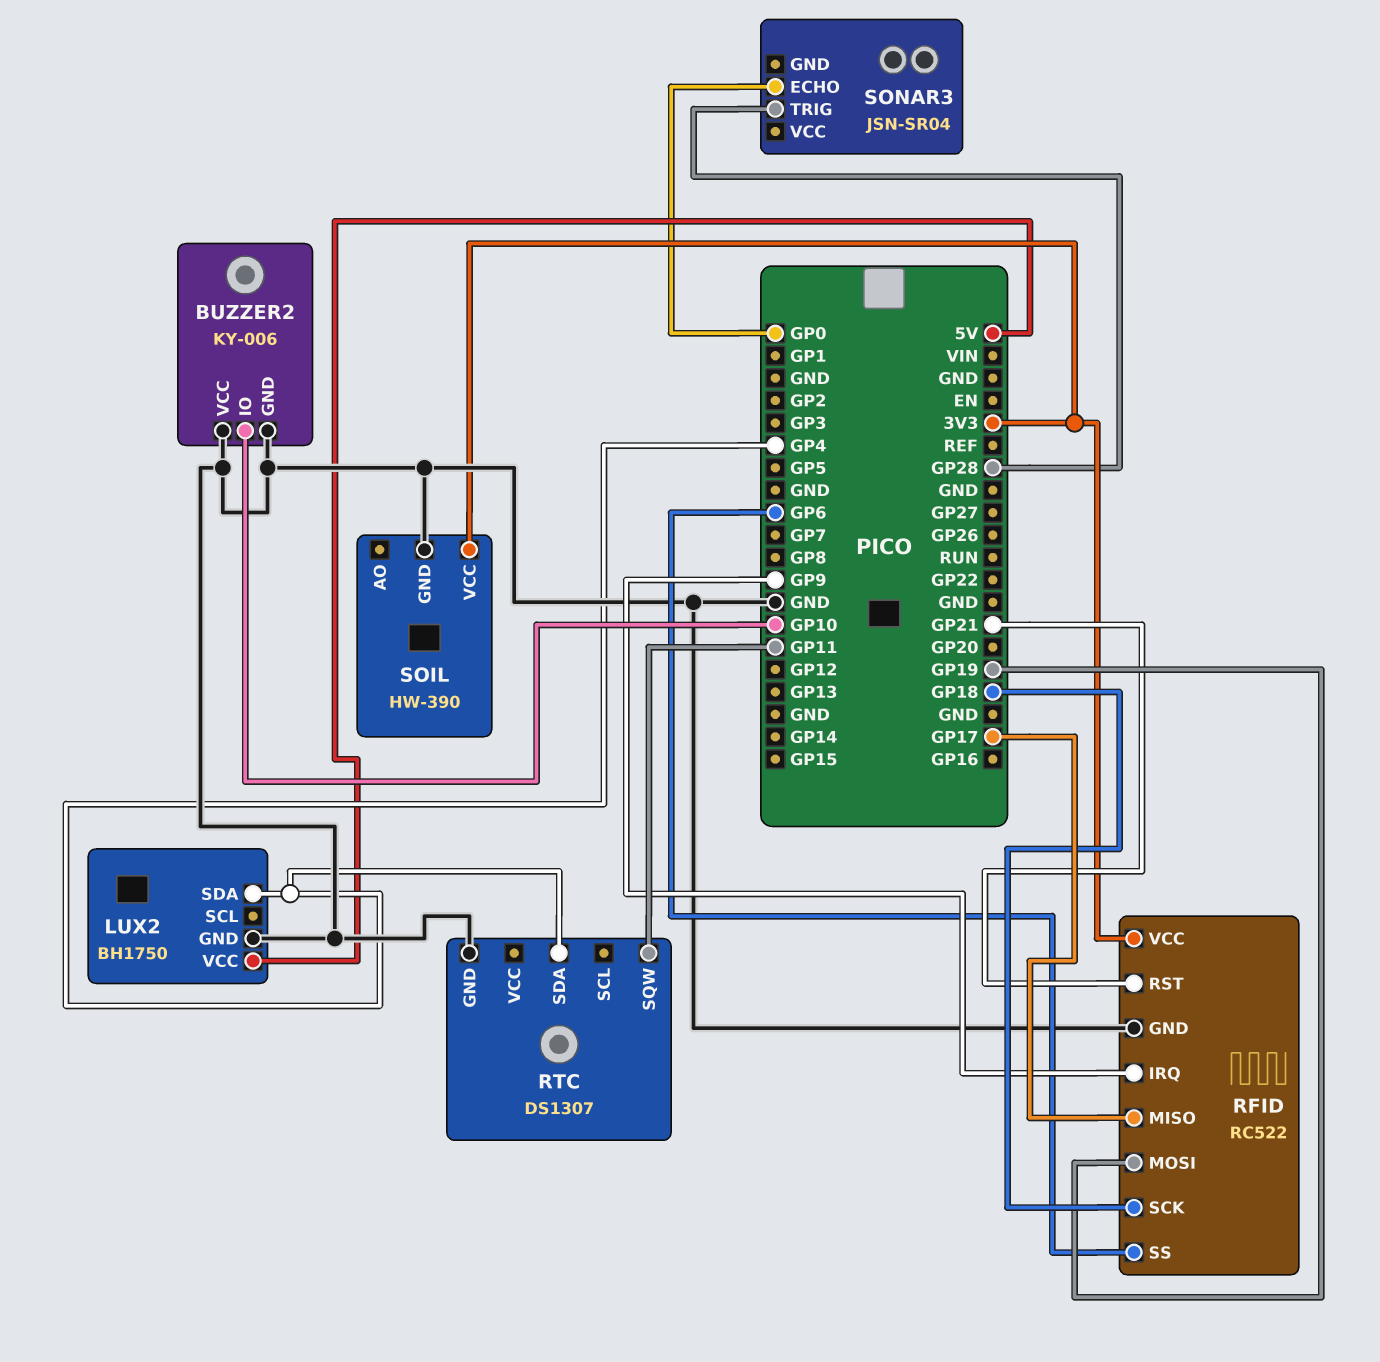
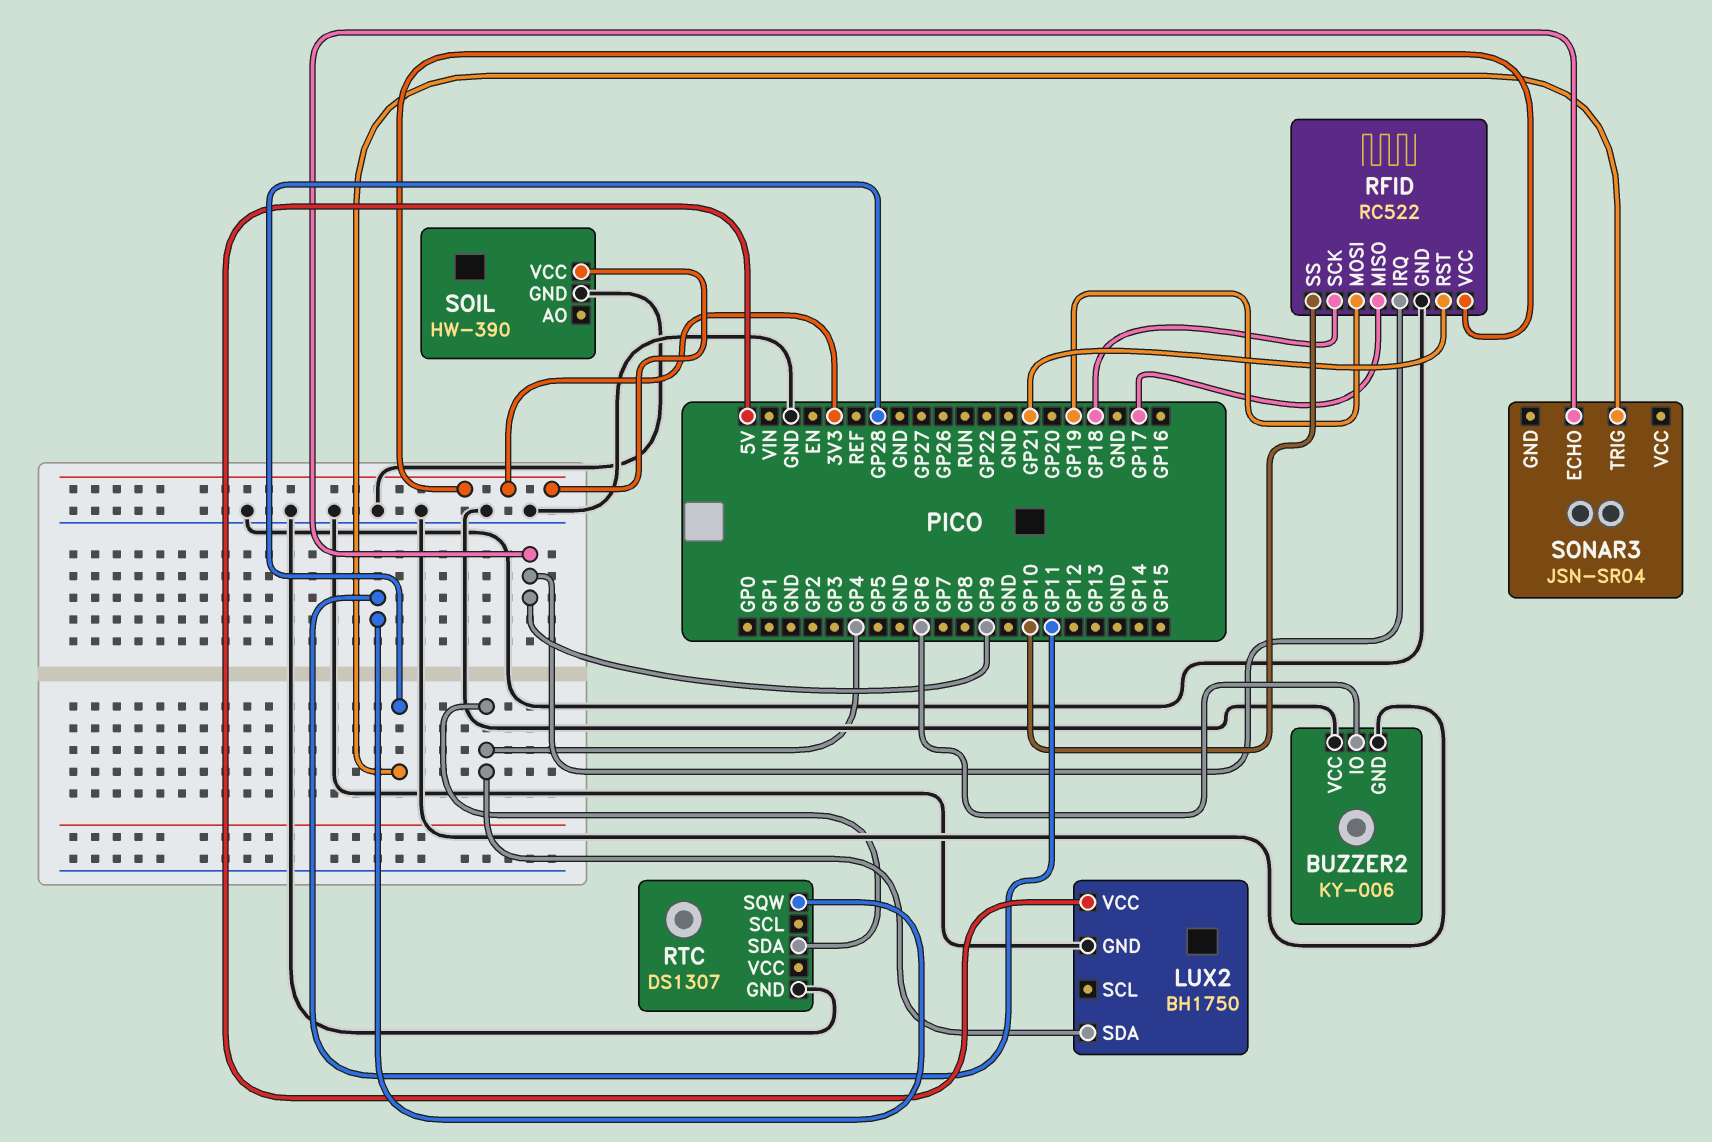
BUZZER2 pin IO: GP10 -> GP6
RFID pin SS: GP6 -> GP10
SONAR3 pin ECHO: GP0 -> GP9

